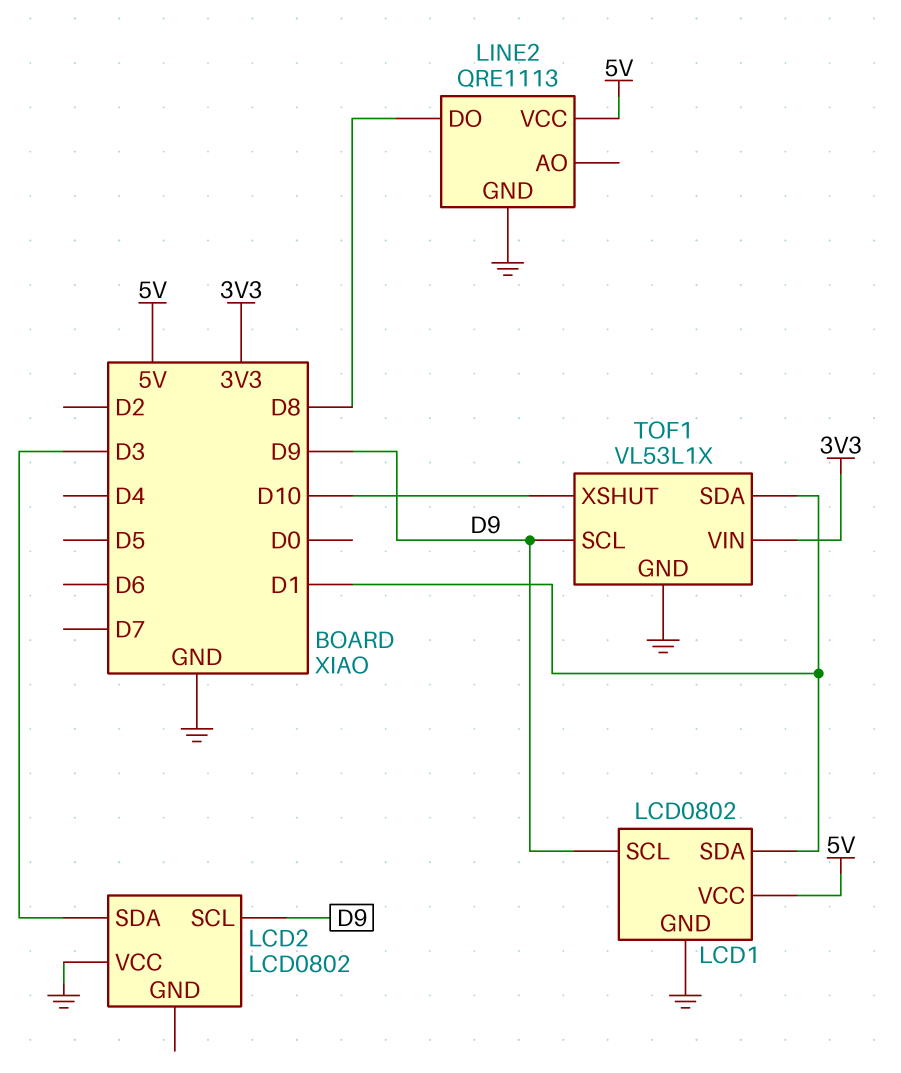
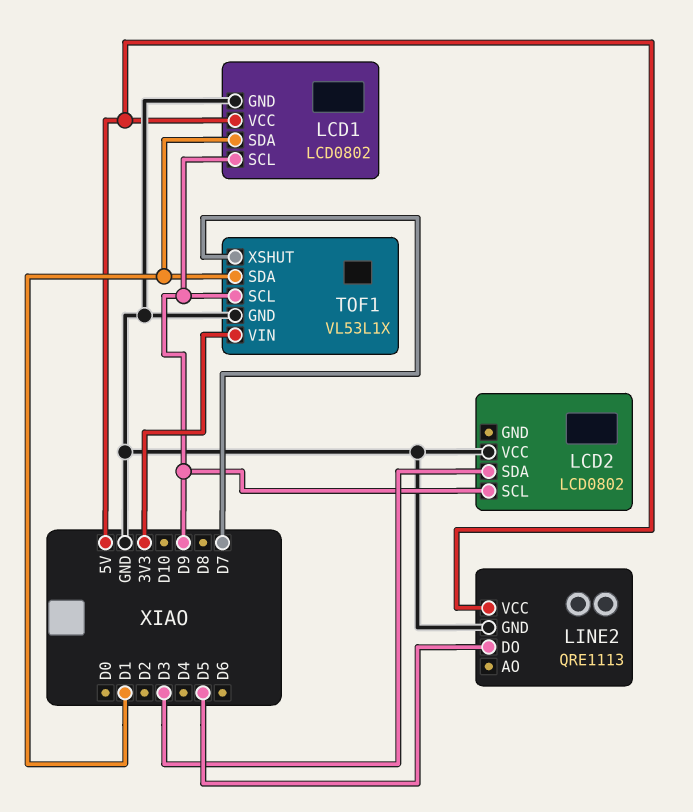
LINE2 pin DO: D8 -> D5
TOF1 pin XSHUT: D10 -> D7

